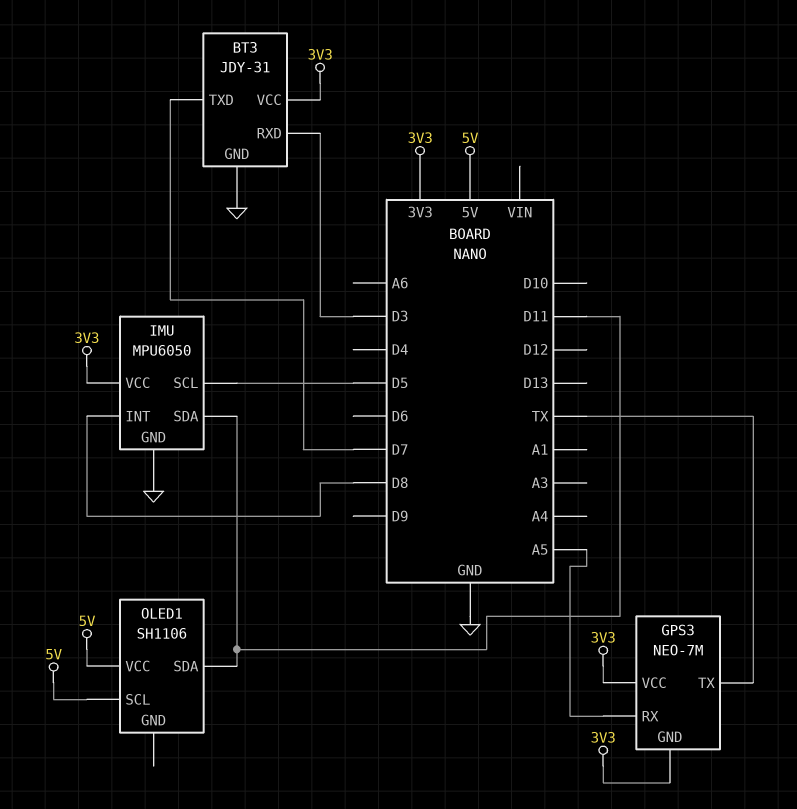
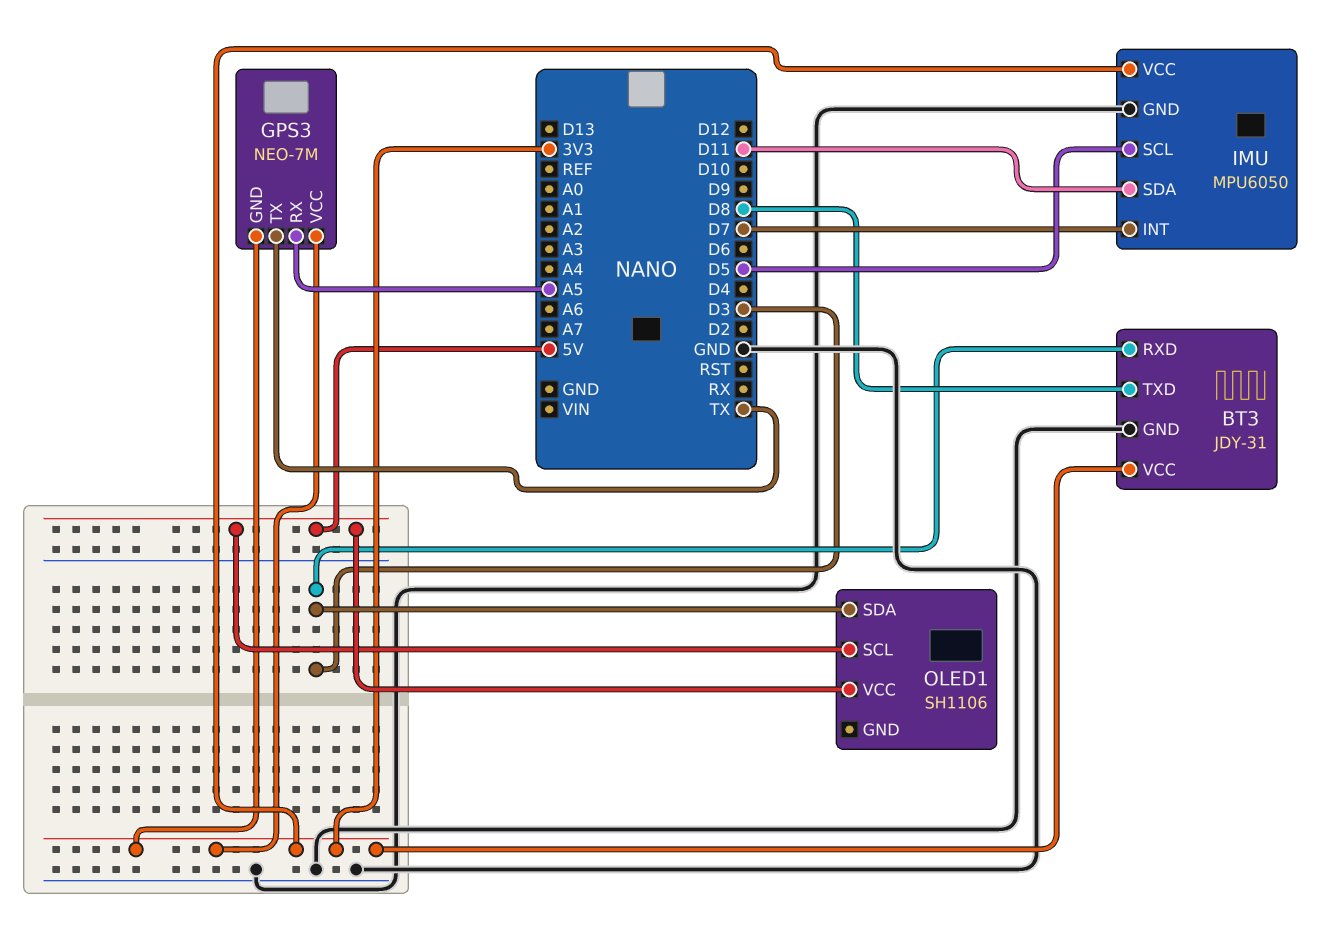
BT3 pin TXD: D7 -> D8
IMU pin INT: D8 -> D7
OLED1 pin SDA: D11 -> D3

